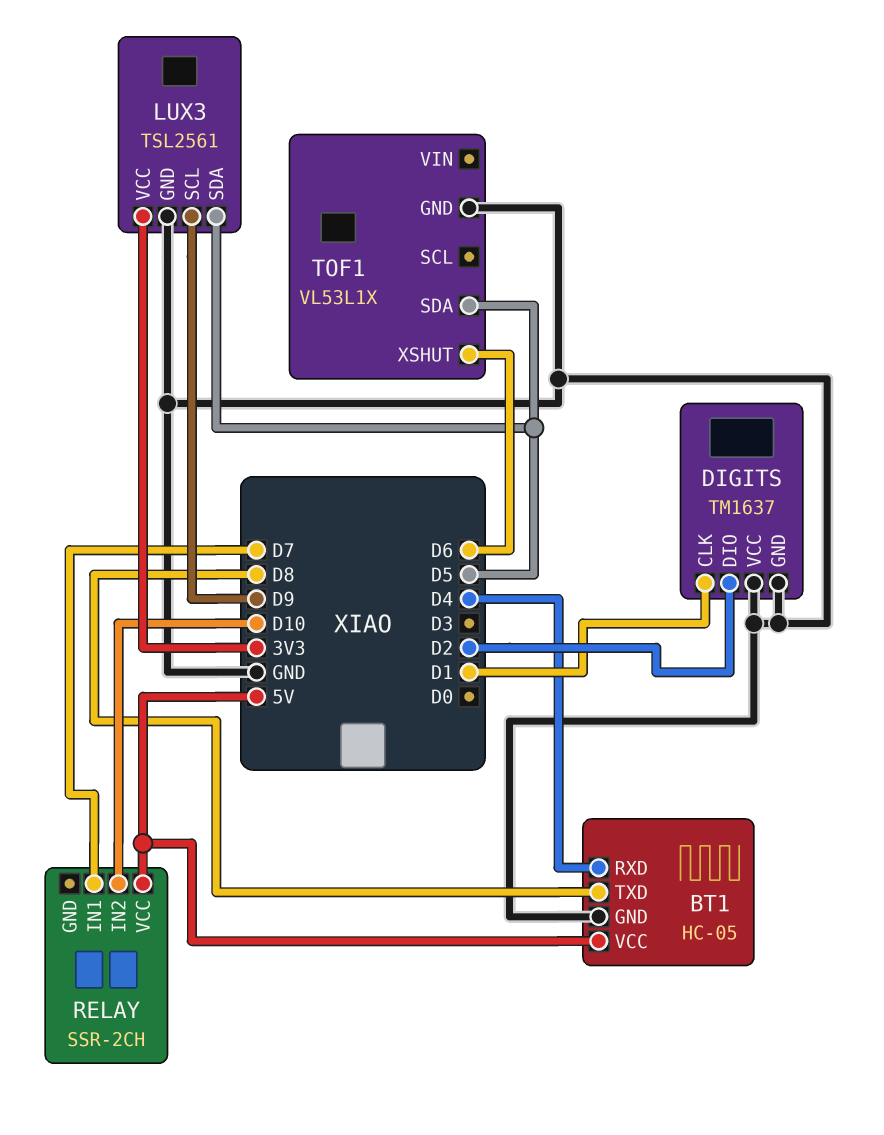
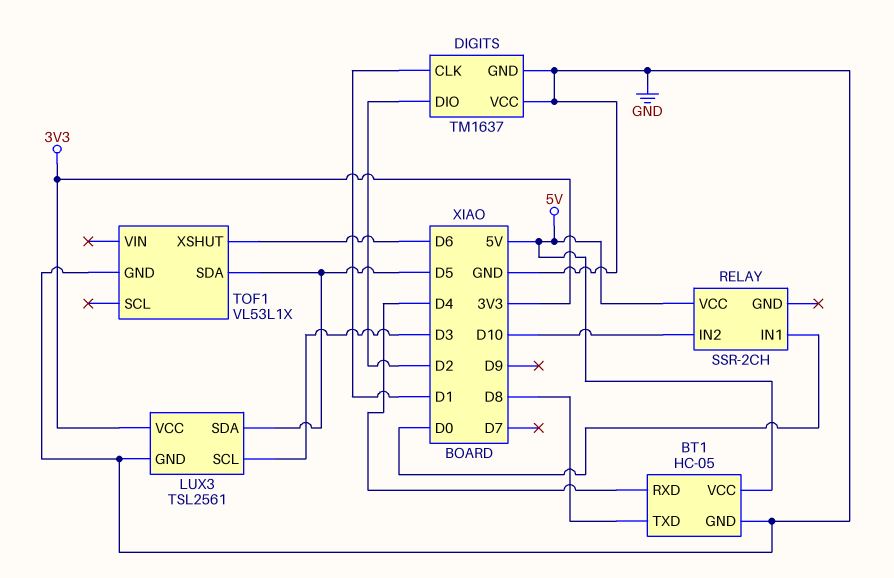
LUX3 pin SCL: D9 -> D3
RELAY pin IN1: D7 -> D0

